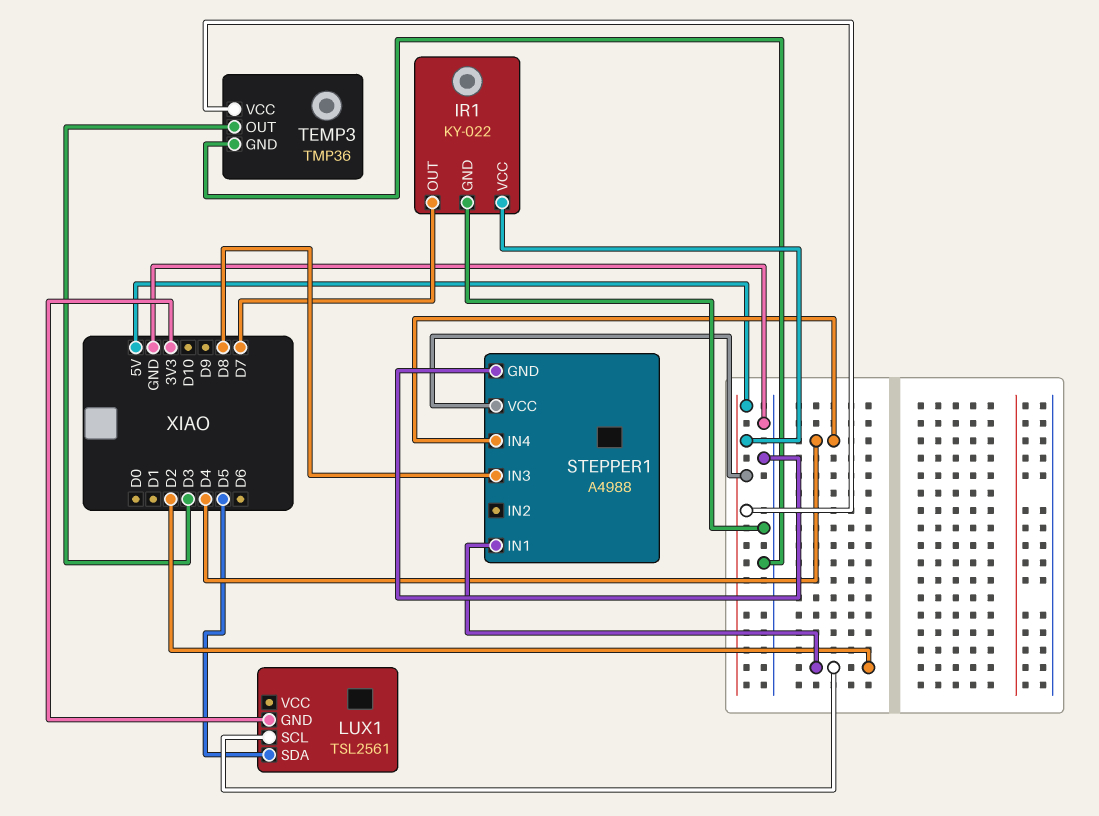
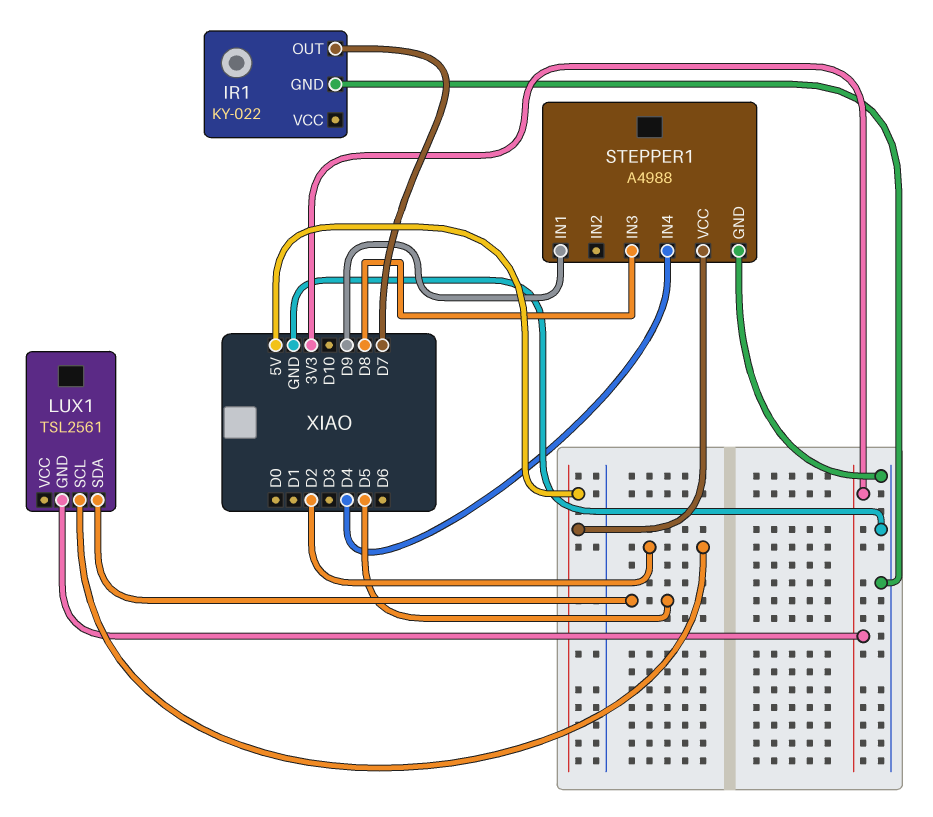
IR1 pin VCC: 5V -> none
STEPPER1 pin IN1: D2 -> D9
TEMP3: TMP36 -> none
TEMP3 pin GND: GND -> none
TEMP3 pin OUT: D3 -> none
TEMP3 pin VCC: 5V -> none

